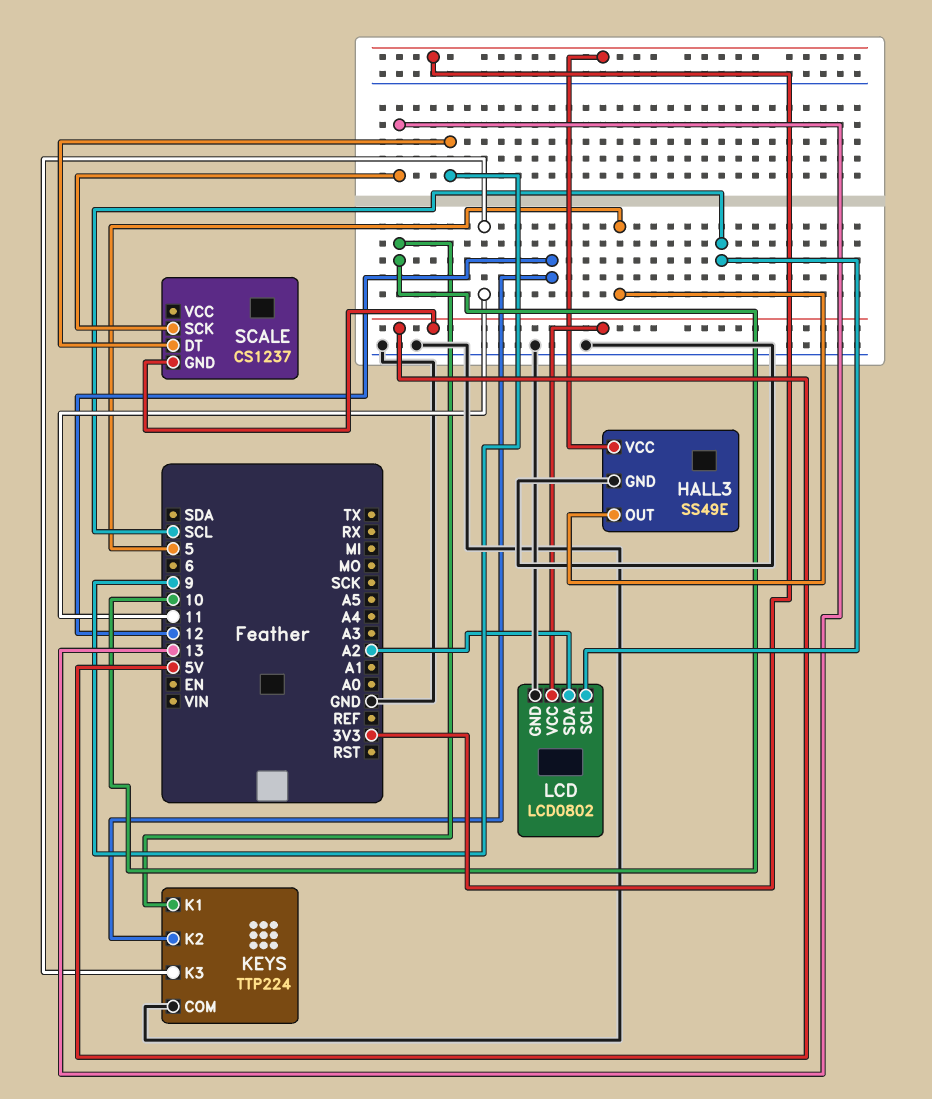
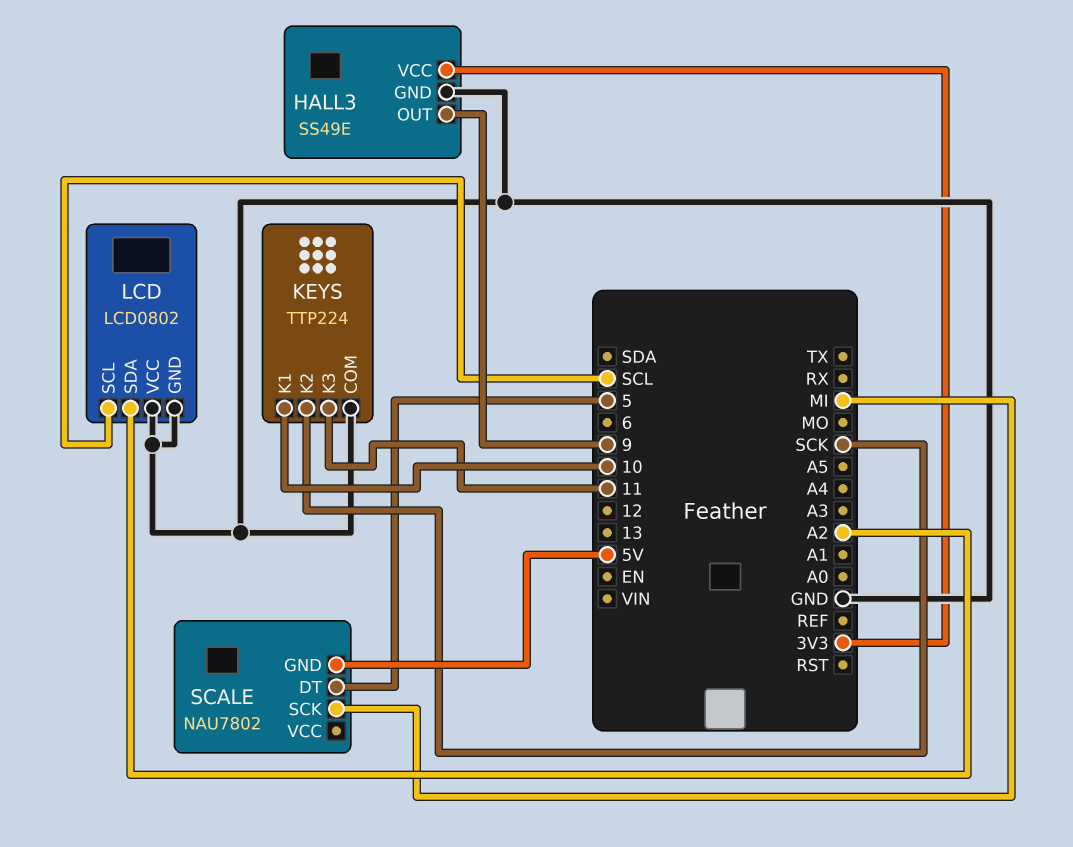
HALL3 pin OUT: 5 -> 9
KEYS pin K2: 12 -> SCK
LCD pin VCC: 5V -> GND
SCALE: CS1237 -> NAU7802
SCALE pin DT: 9 -> 5
SCALE pin SCK: 13 -> MI

